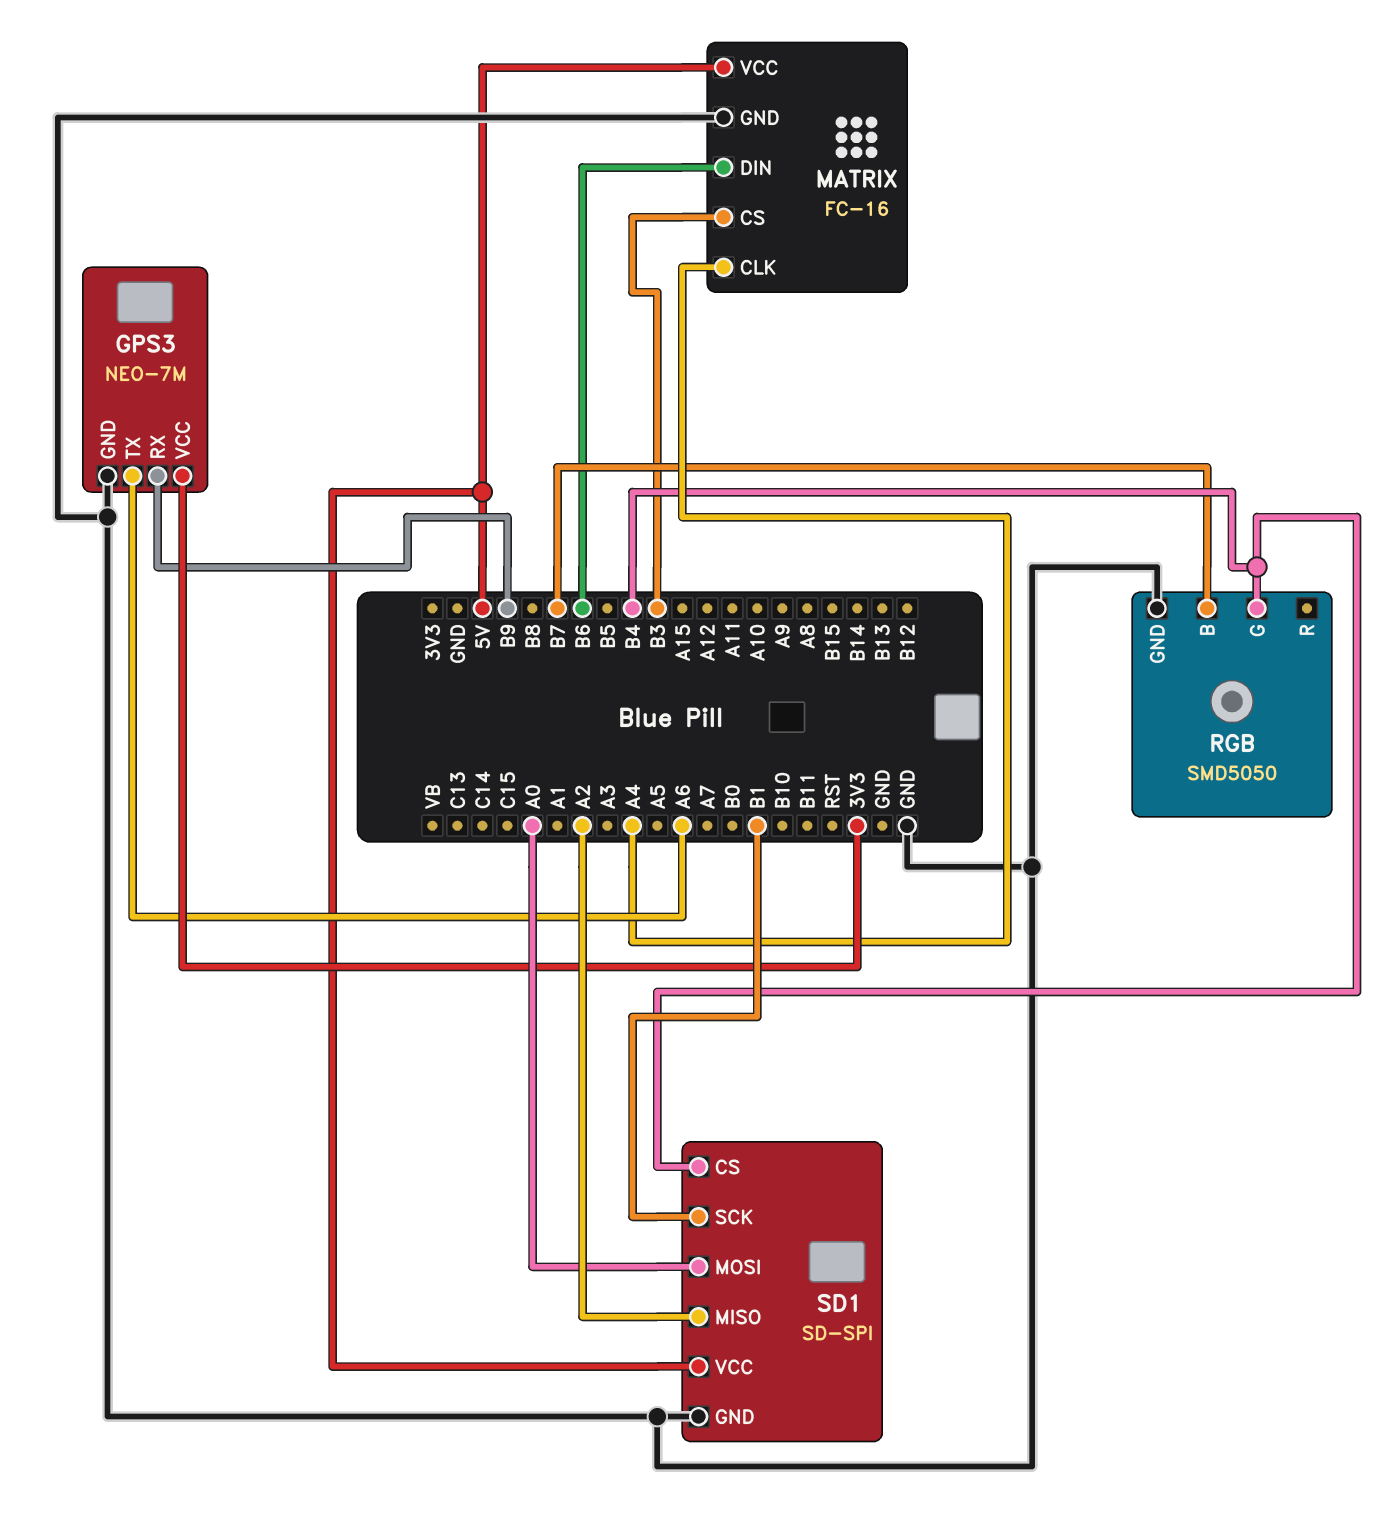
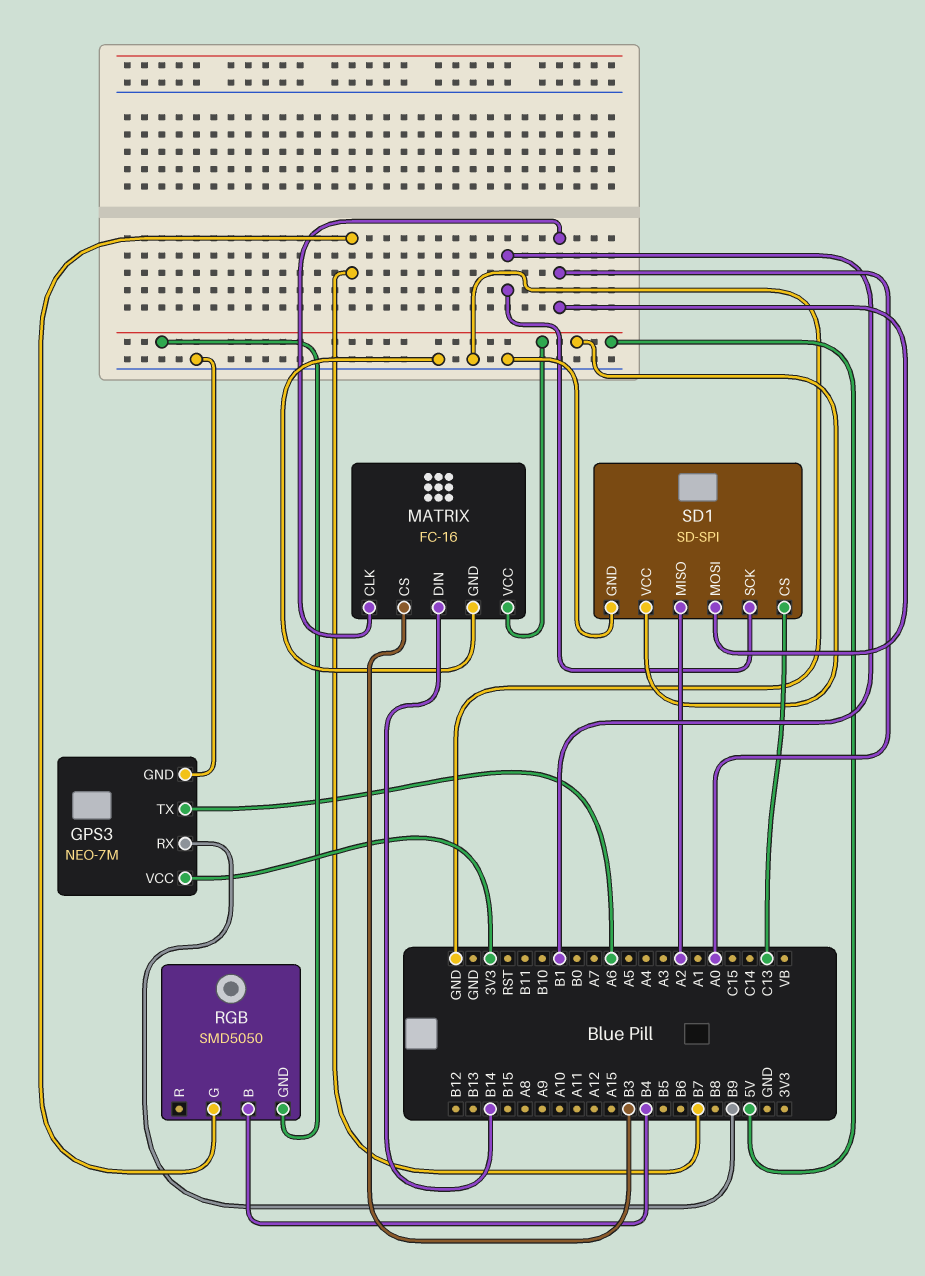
MATRIX pin CLK: A4 -> A0
MATRIX pin DIN: B6 -> B14
RGB pin B: B7 -> B4
RGB pin G: B4 -> B7
RGB pin GND: GND -> 5V
SD1 pin CS: B4 -> C13

